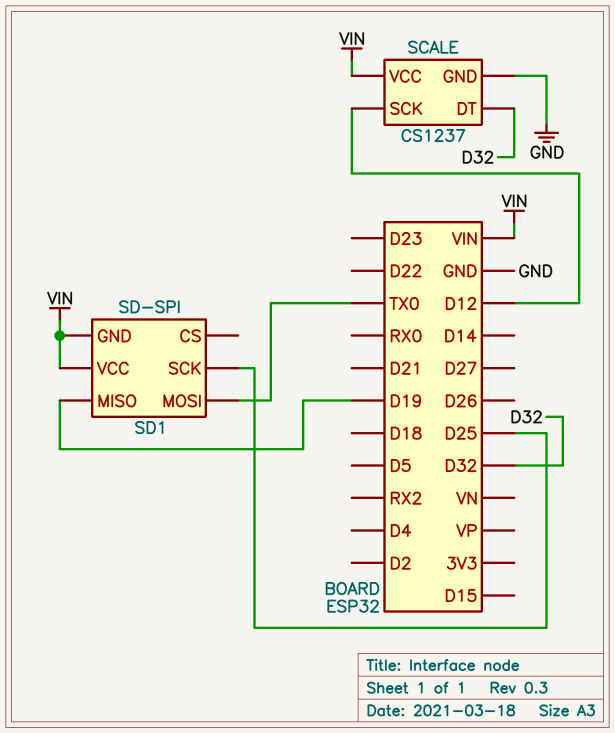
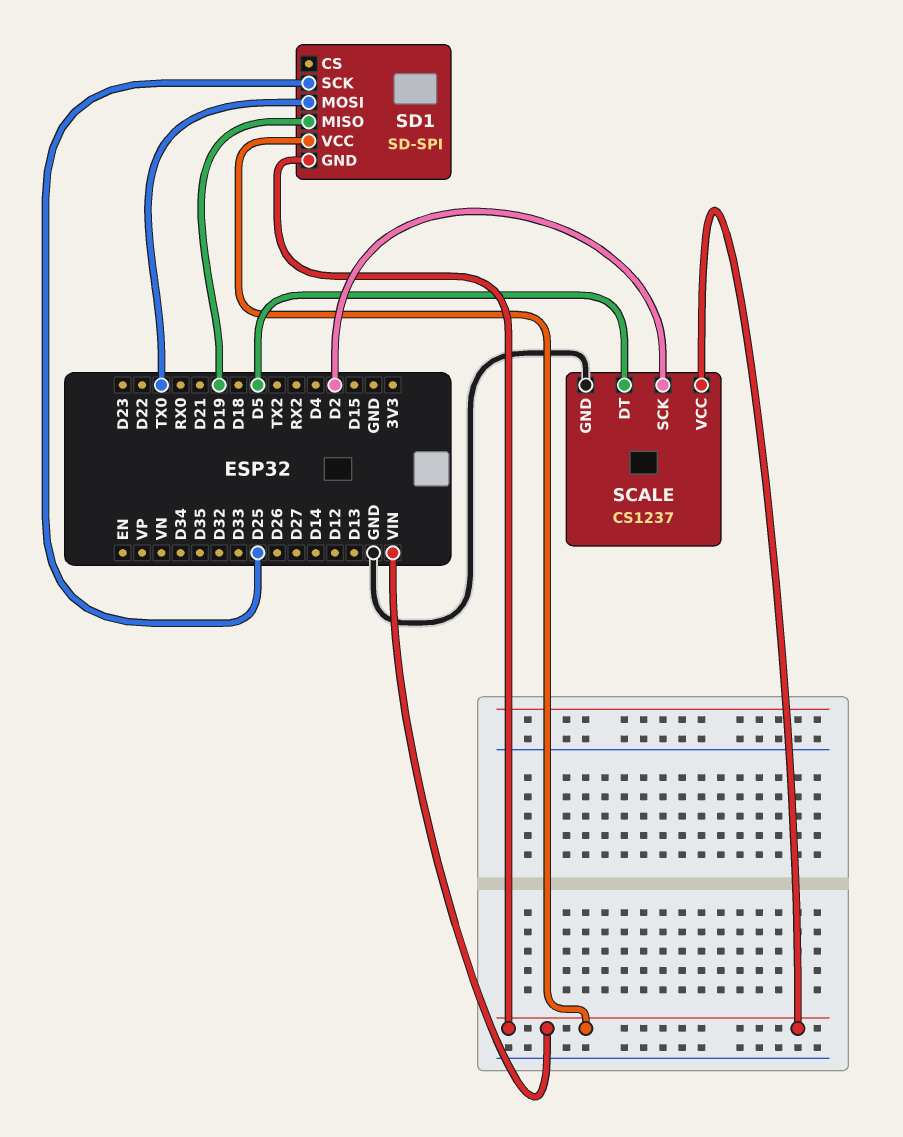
SCALE pin DT: D32 -> D5
SCALE pin SCK: D12 -> D2

